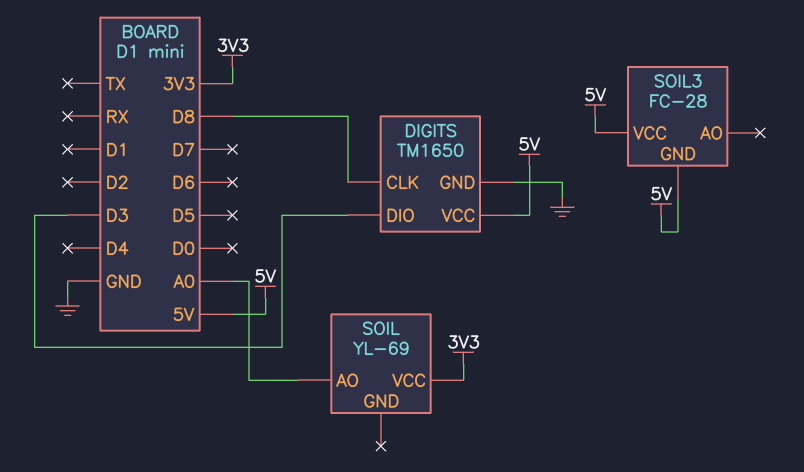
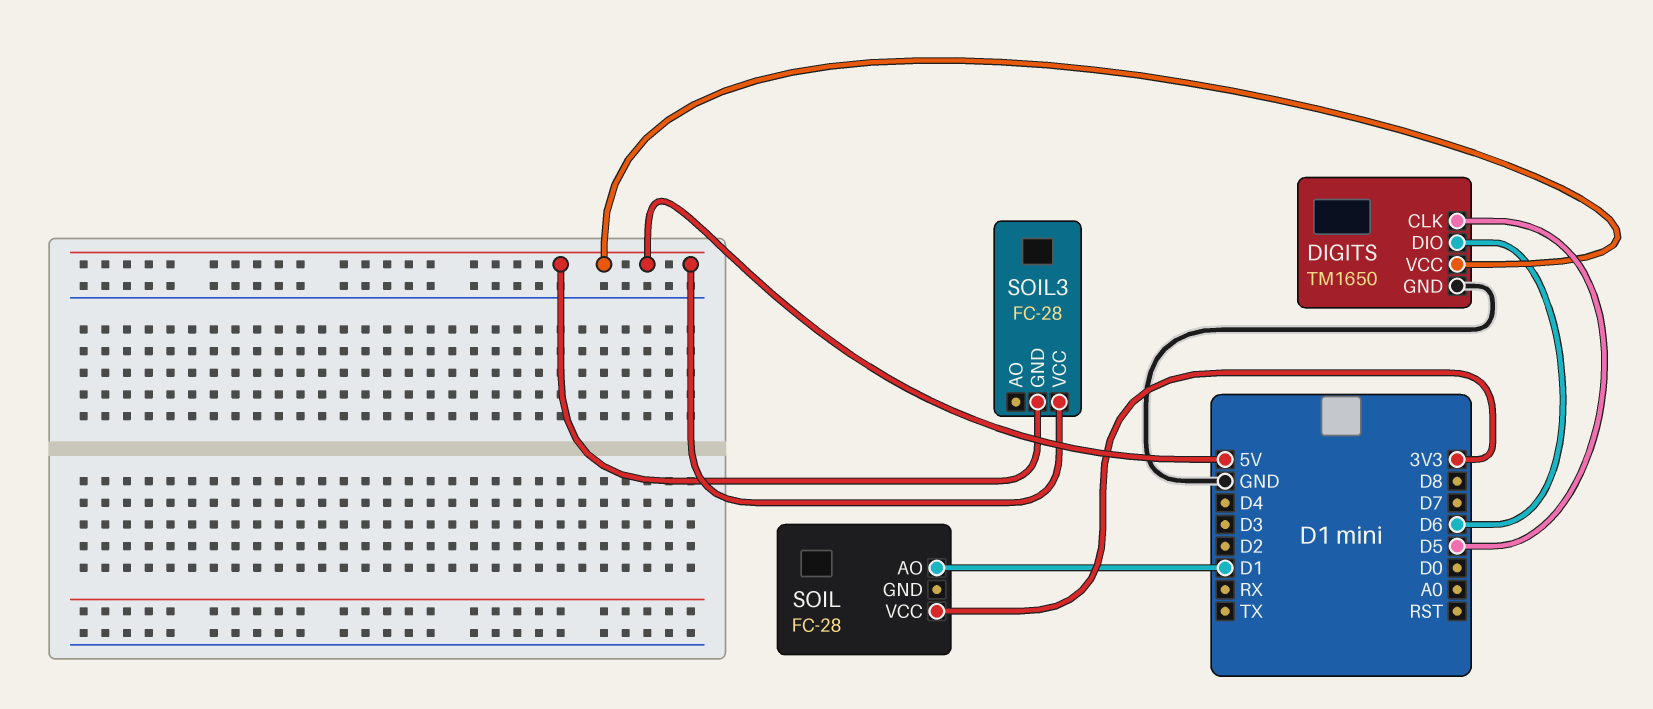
DIGITS pin CLK: D8 -> D5
DIGITS pin DIO: D3 -> D6
SOIL: YL-69 -> FC-28
SOIL pin AO: A0 -> D1

